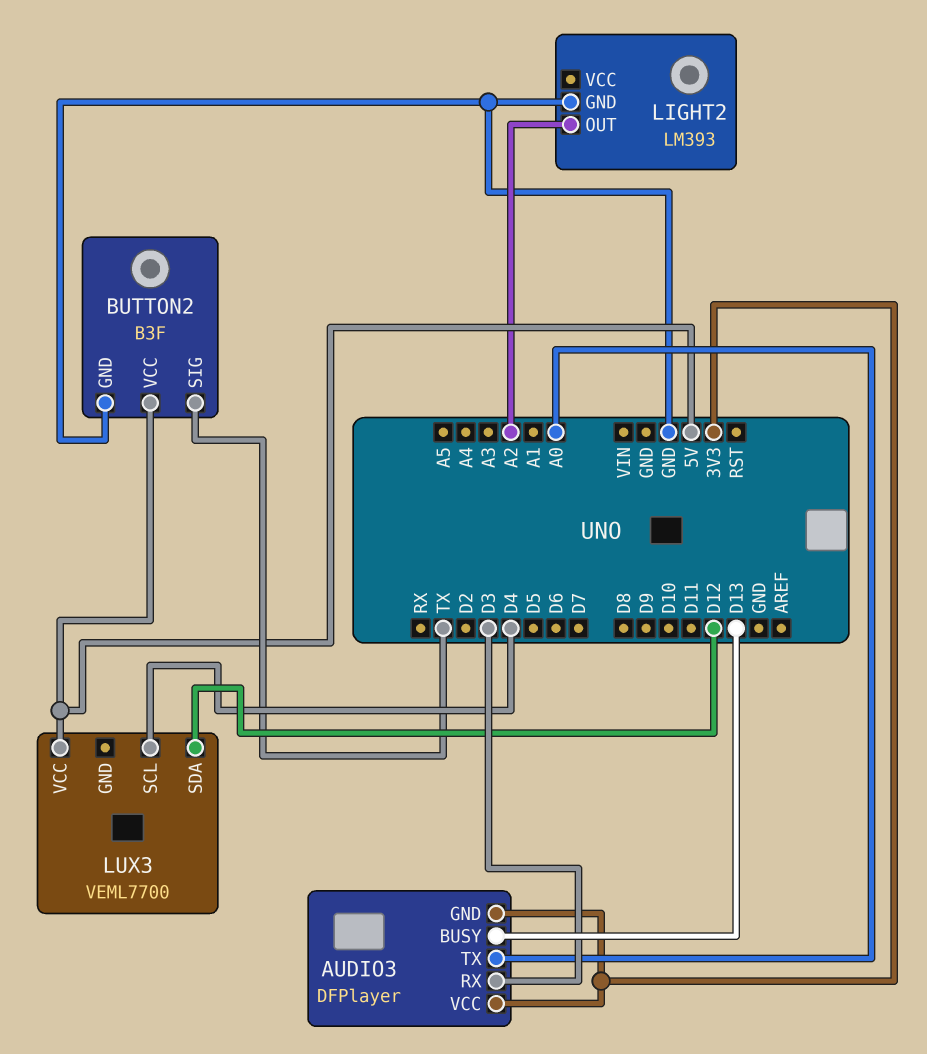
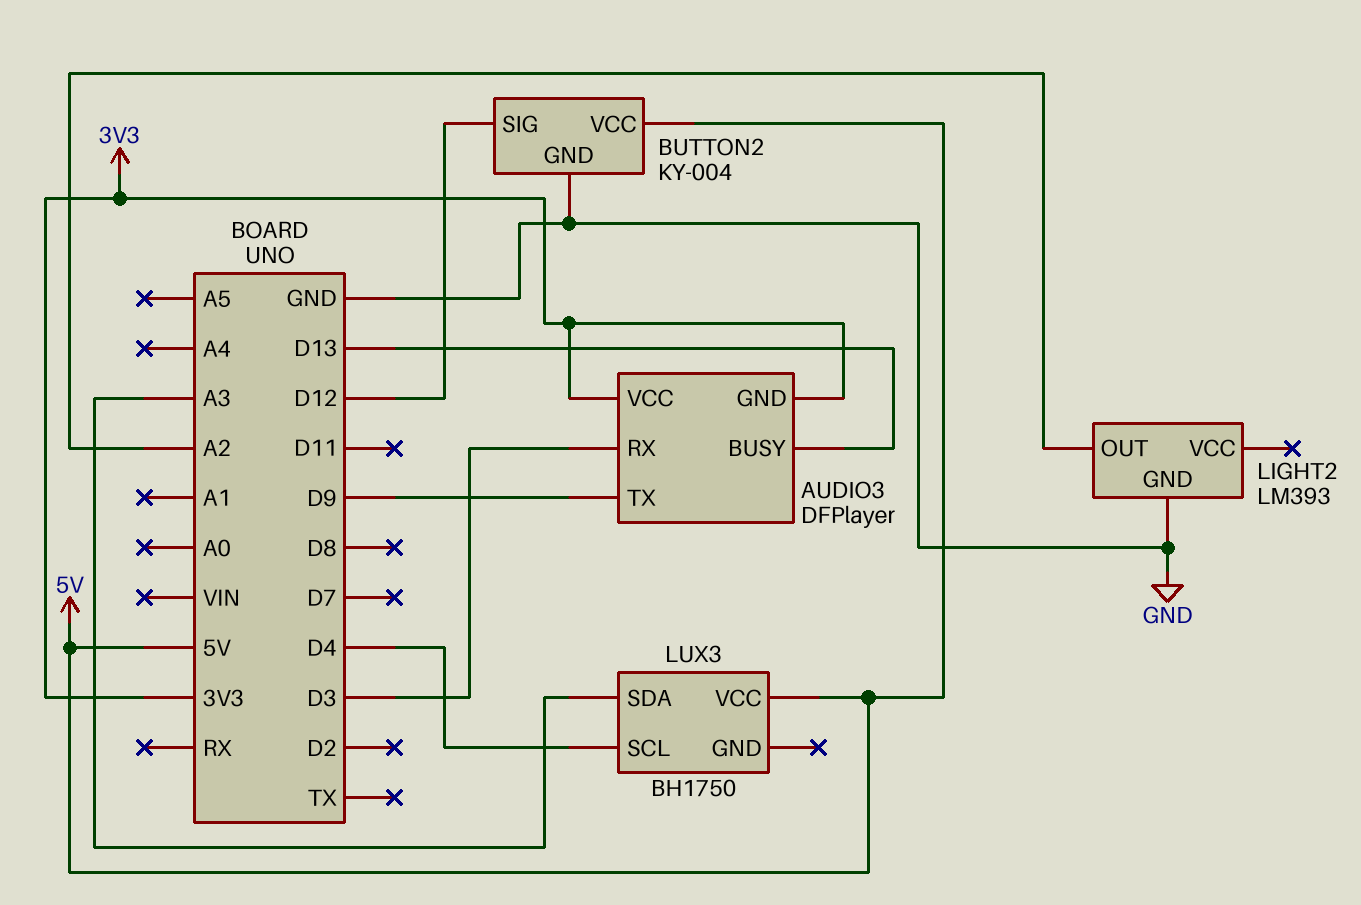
AUDIO3 pin TX: A0 -> D9
BUTTON2: B3F -> KY-004
BUTTON2 pin SIG: TX -> D12
LUX3: VEML7700 -> BH1750
LUX3 pin SDA: D12 -> A3

